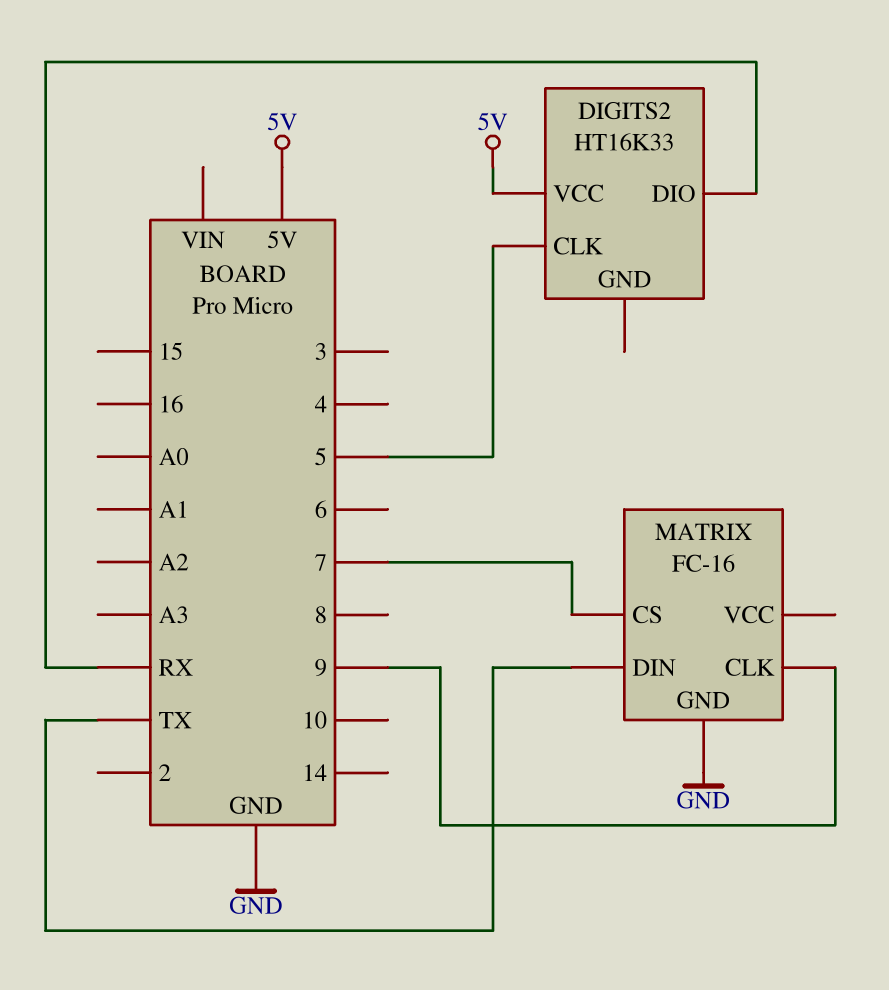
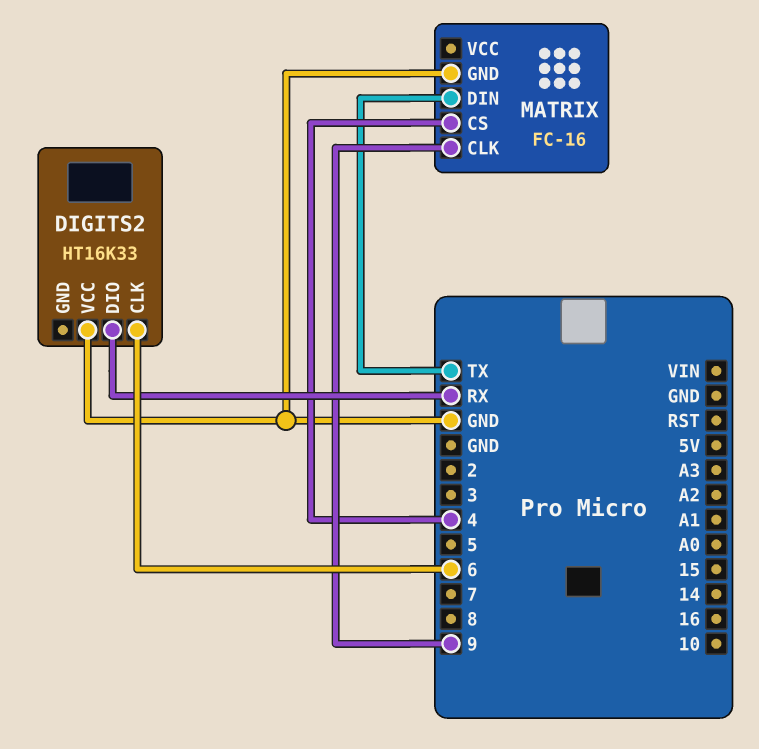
DIGITS2 pin CLK: 5 -> 6
DIGITS2 pin VCC: 5V -> GND
MATRIX pin CS: 7 -> 4

